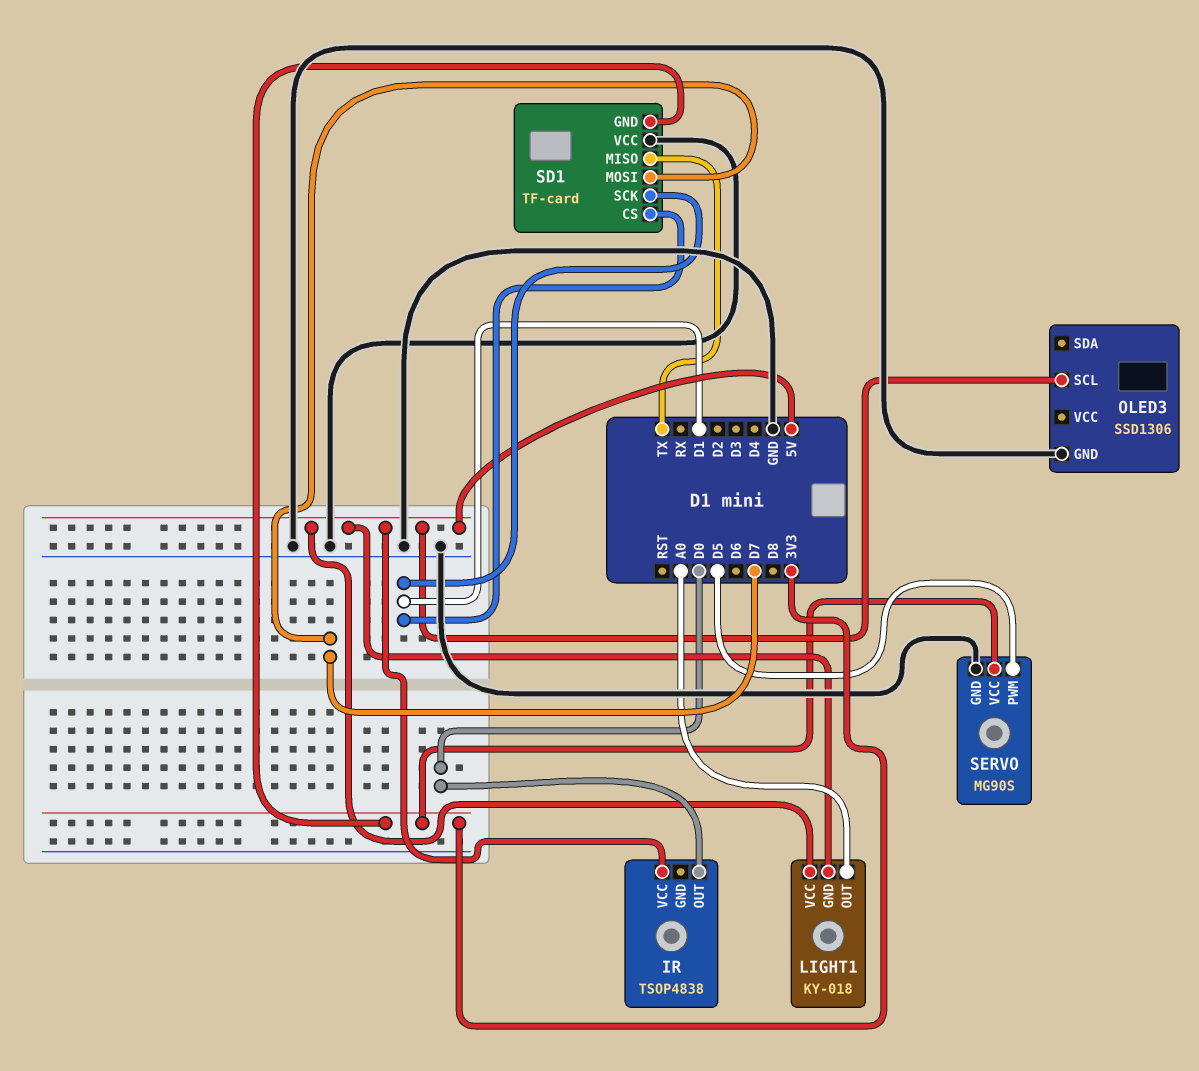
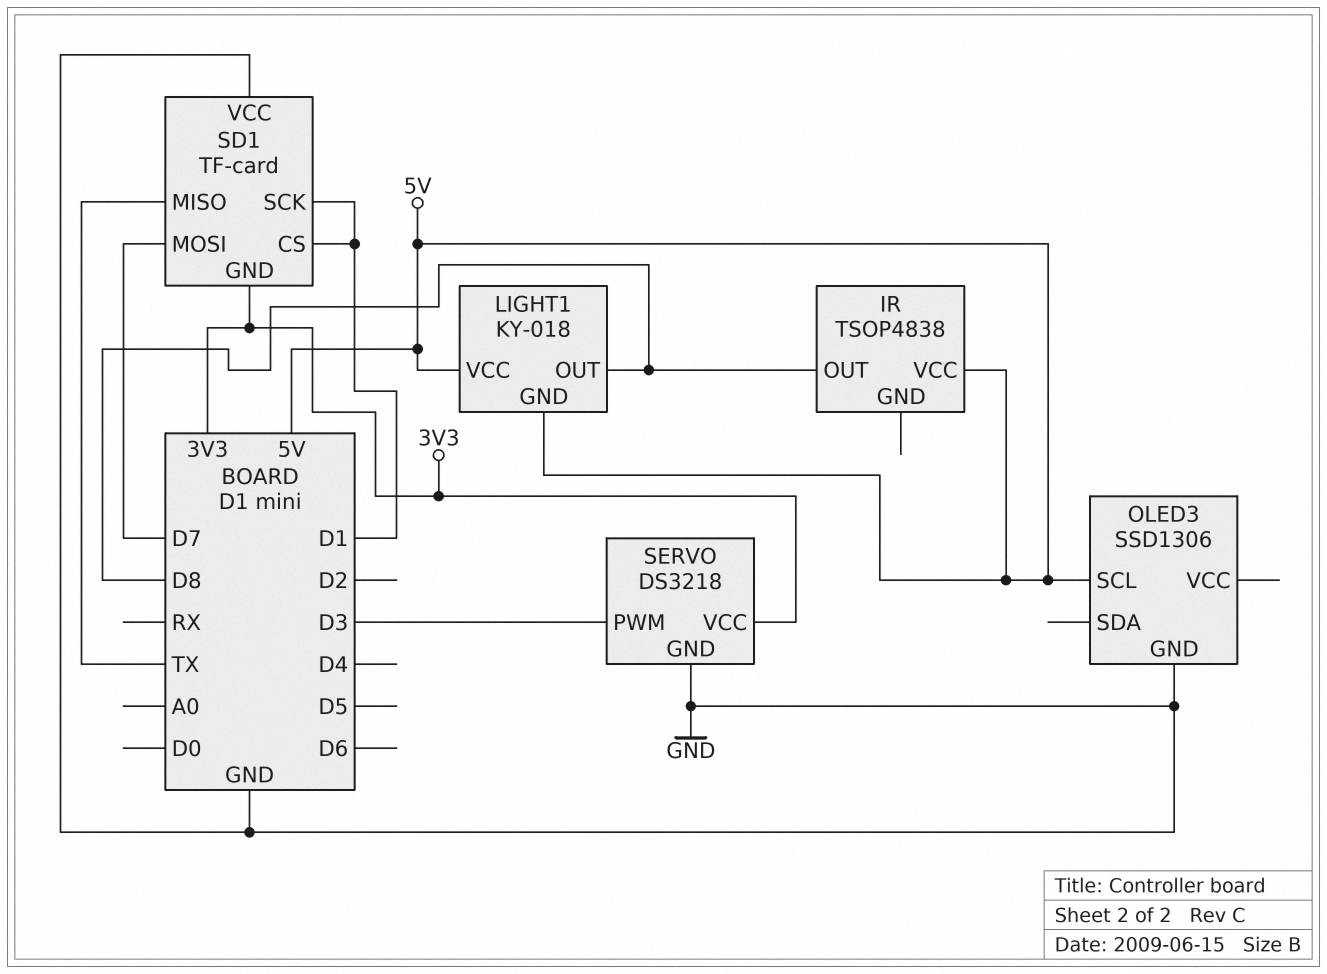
IR pin OUT: D0 -> D8
LIGHT1 pin OUT: A0 -> D8
SERVO: MG90S -> DS3218
SERVO pin PWM: D5 -> D3

